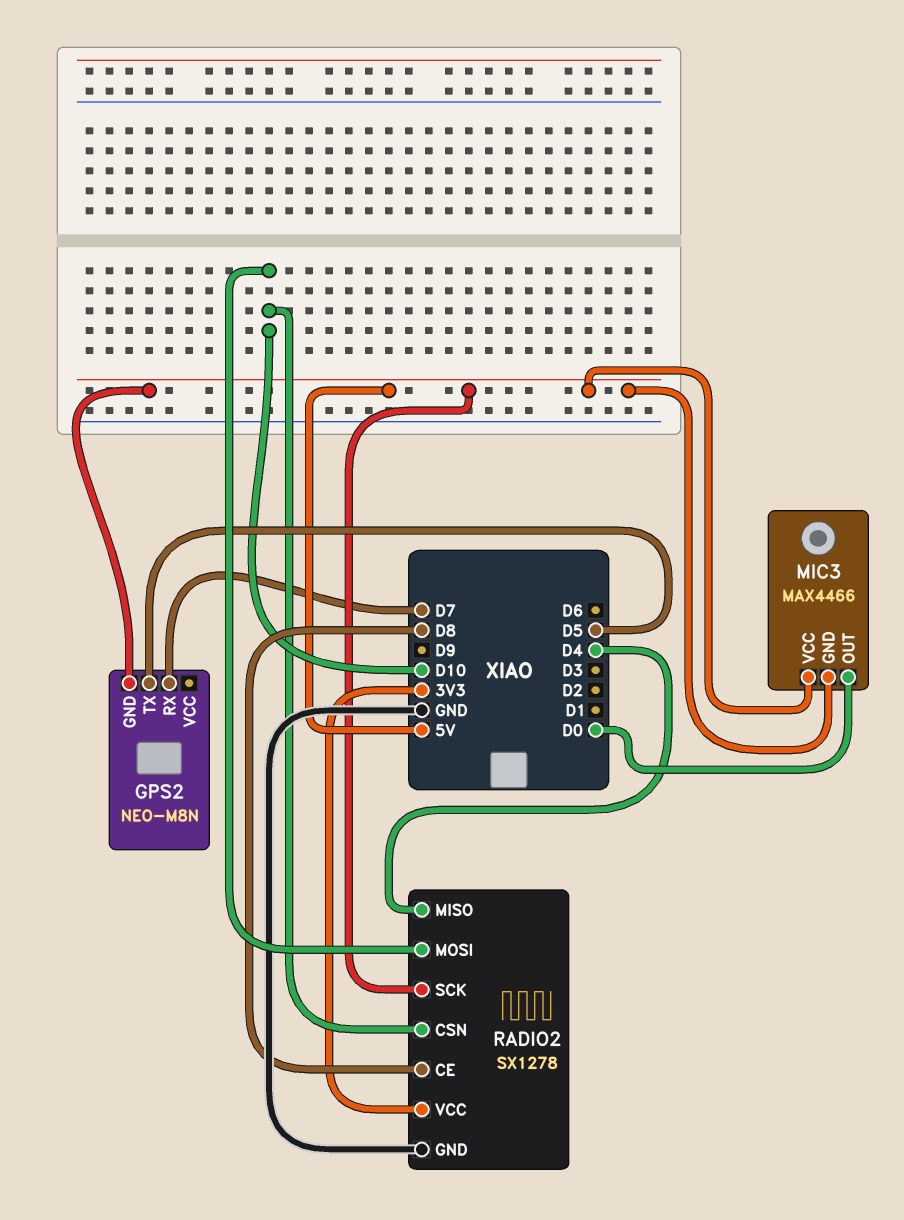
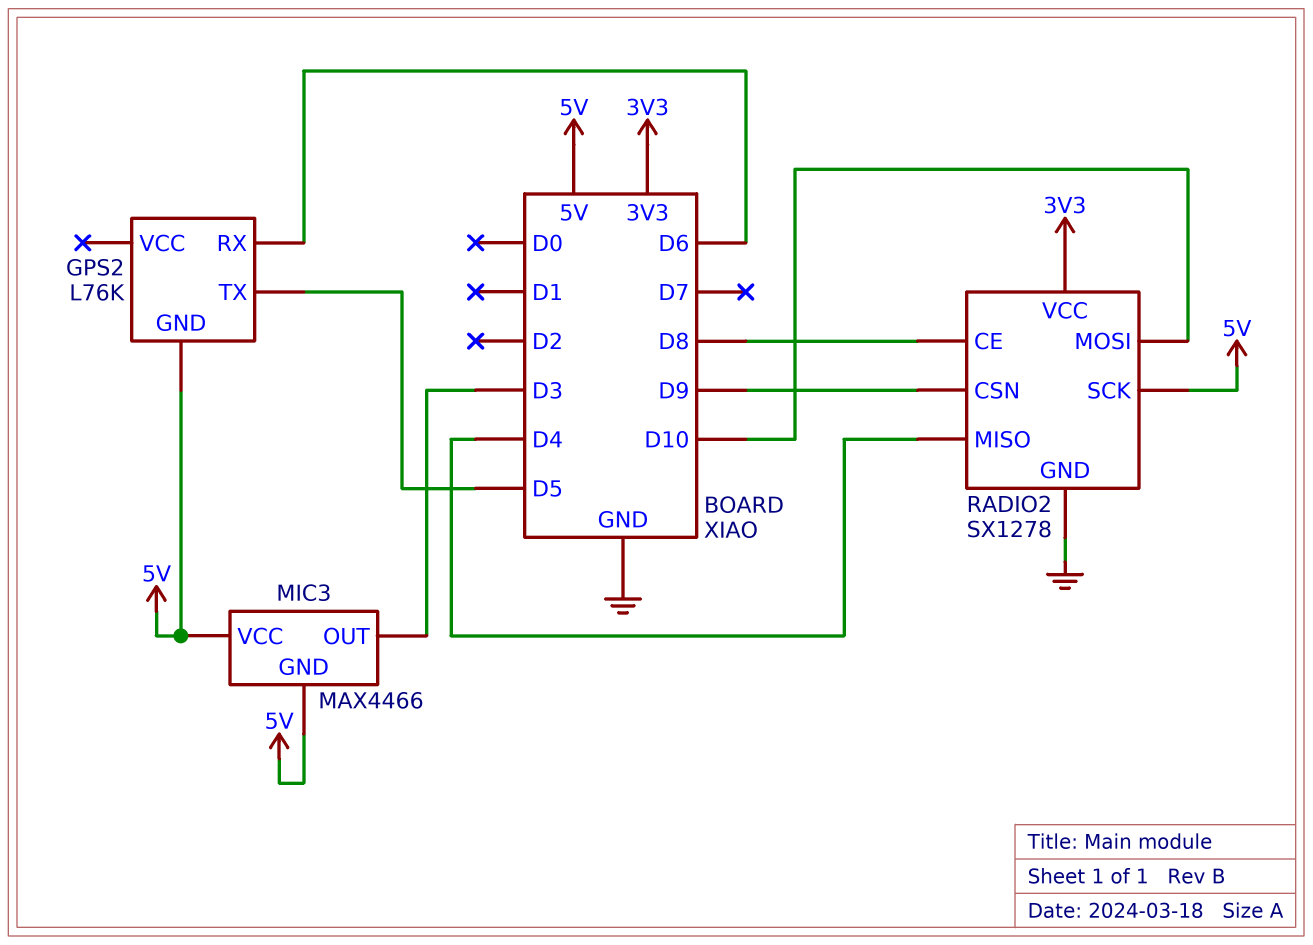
GPS2: NEO-M8N -> L76K
GPS2 pin RX: D7 -> D6
MIC3 pin OUT: D0 -> D3
RADIO2 pin CSN: D10 -> D9

